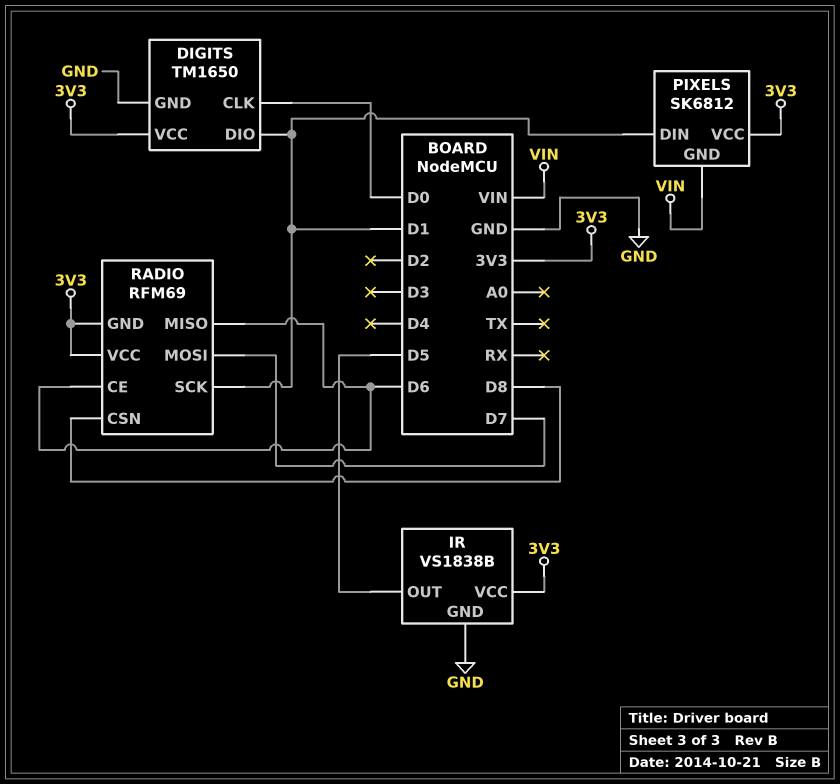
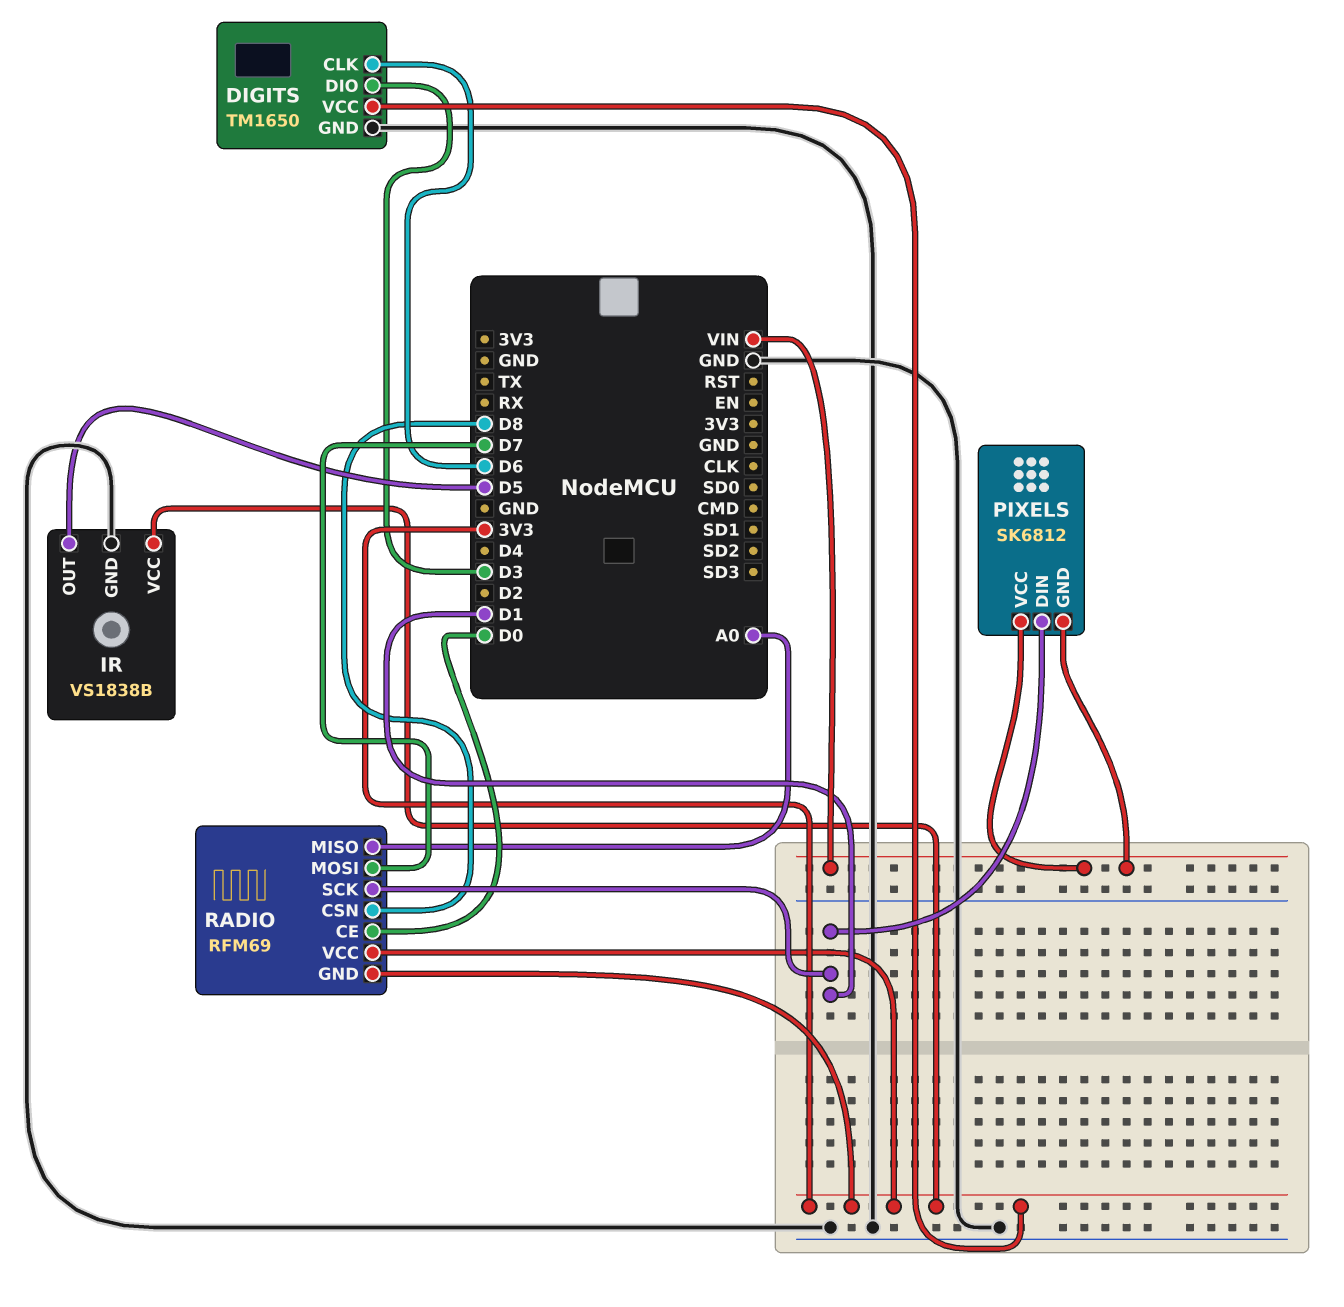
DIGITS pin CLK: D0 -> D6
DIGITS pin DIO: D1 -> D3
PIXELS pin VCC: 3V3 -> VIN
RADIO pin CE: D6 -> D0
RADIO pin MISO: D6 -> A0

